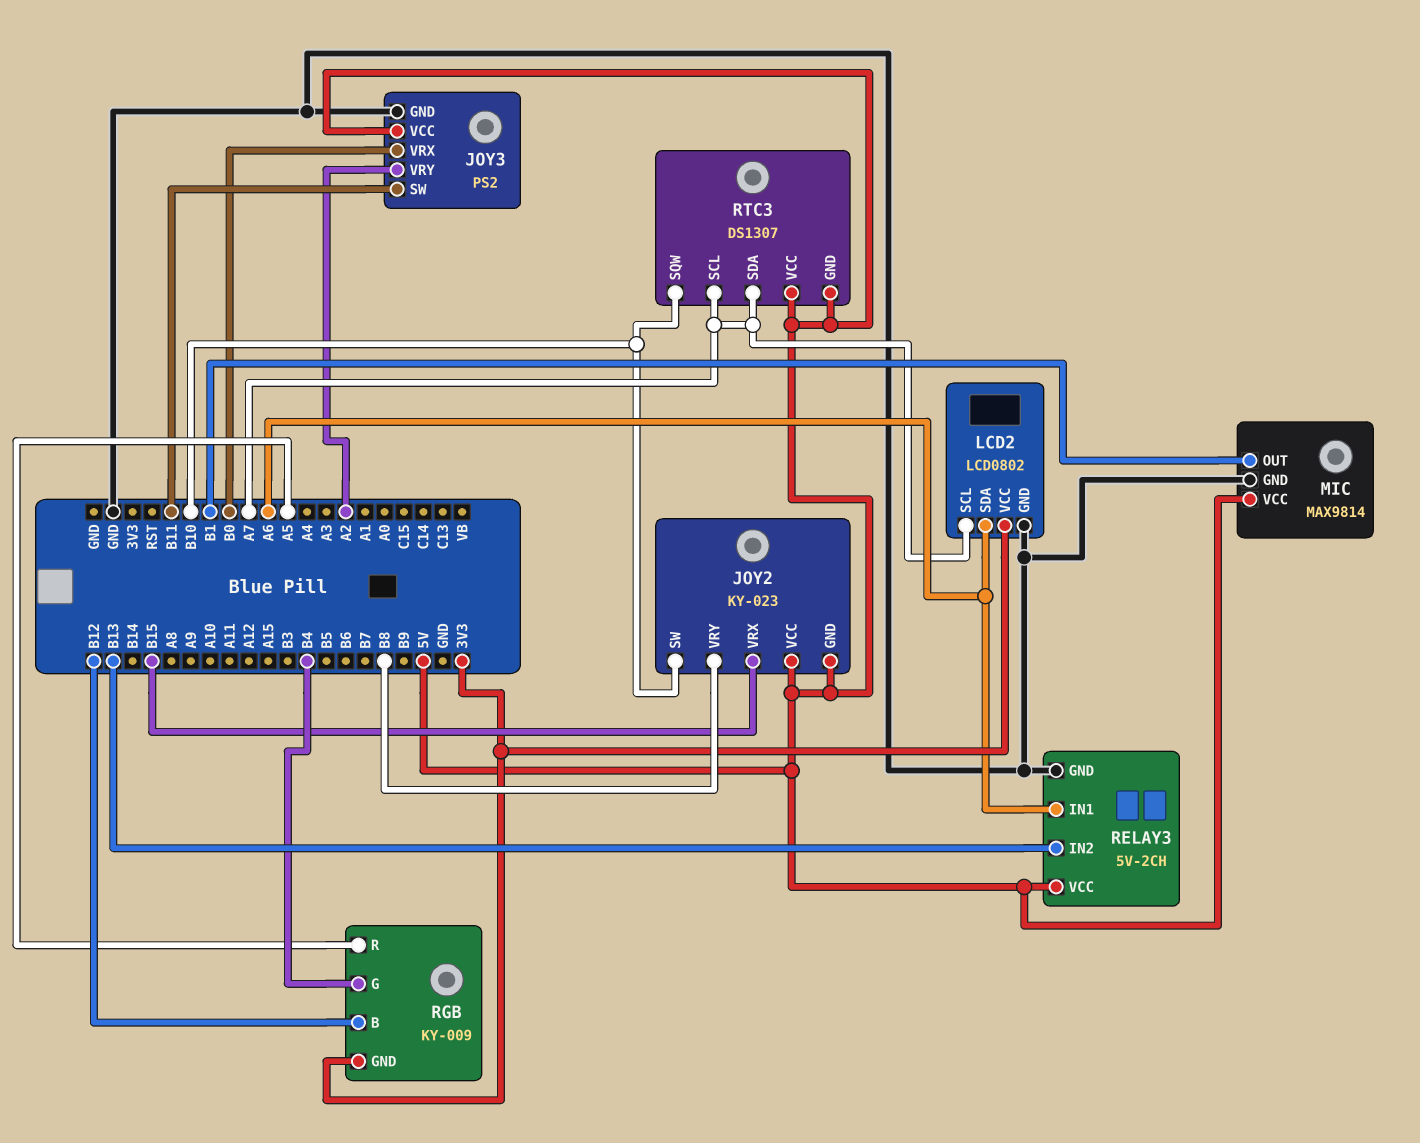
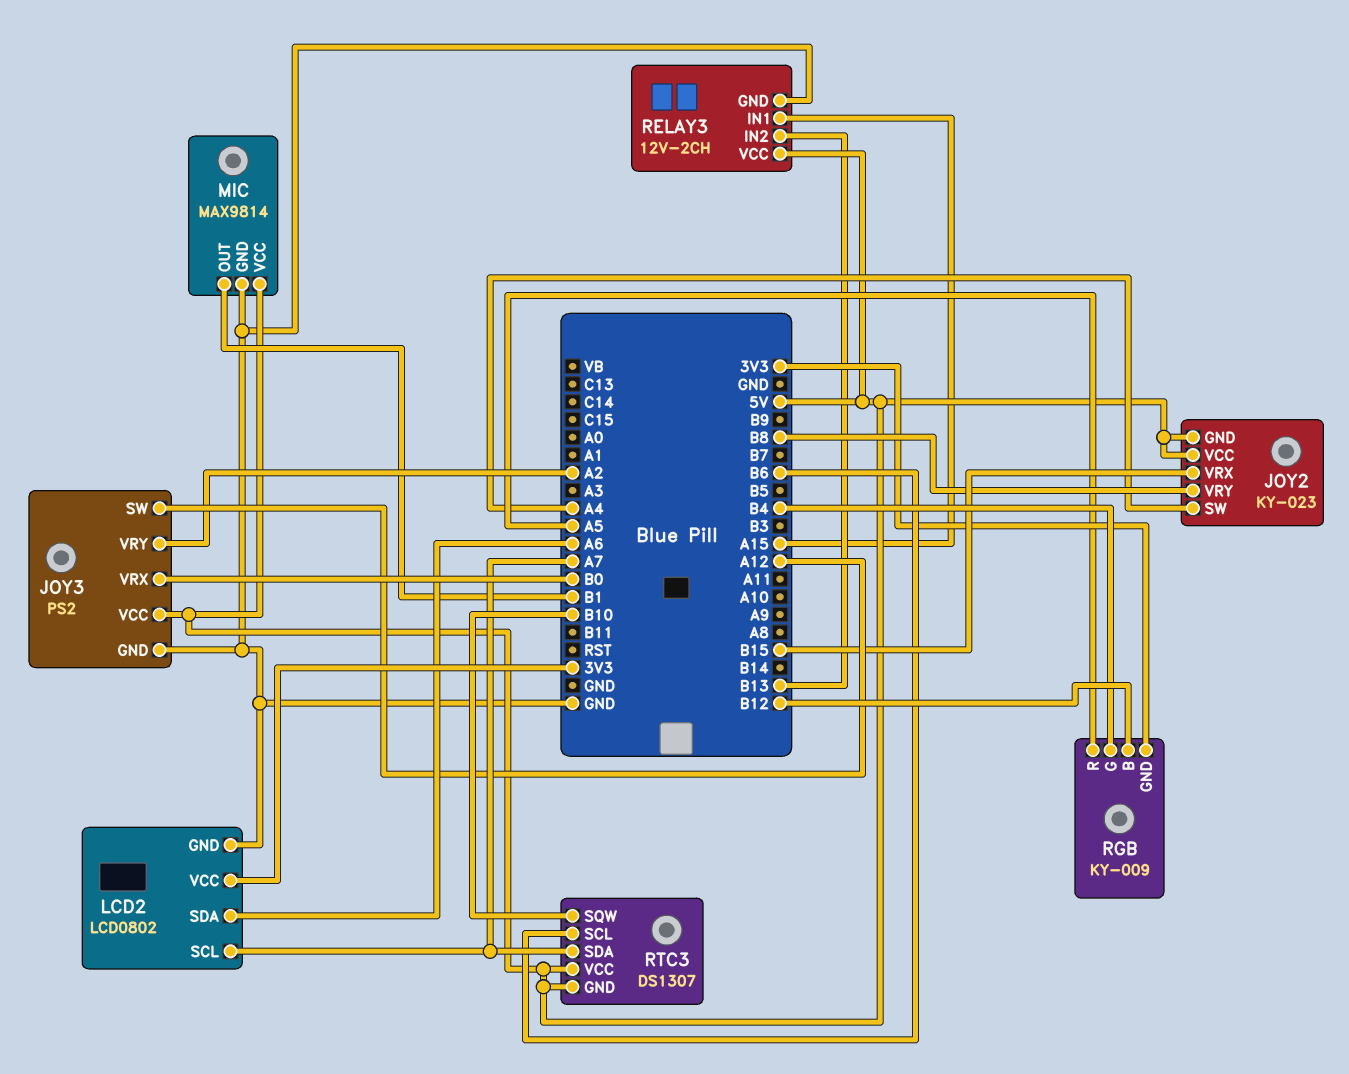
JOY2 pin SW: B10 -> A4
JOY3 pin SW: B11 -> A12
RELAY3: 5V-2CH -> 12V-2CH
RELAY3 pin IN1: A6 -> A15
RTC3 pin SCL: A7 -> B6

